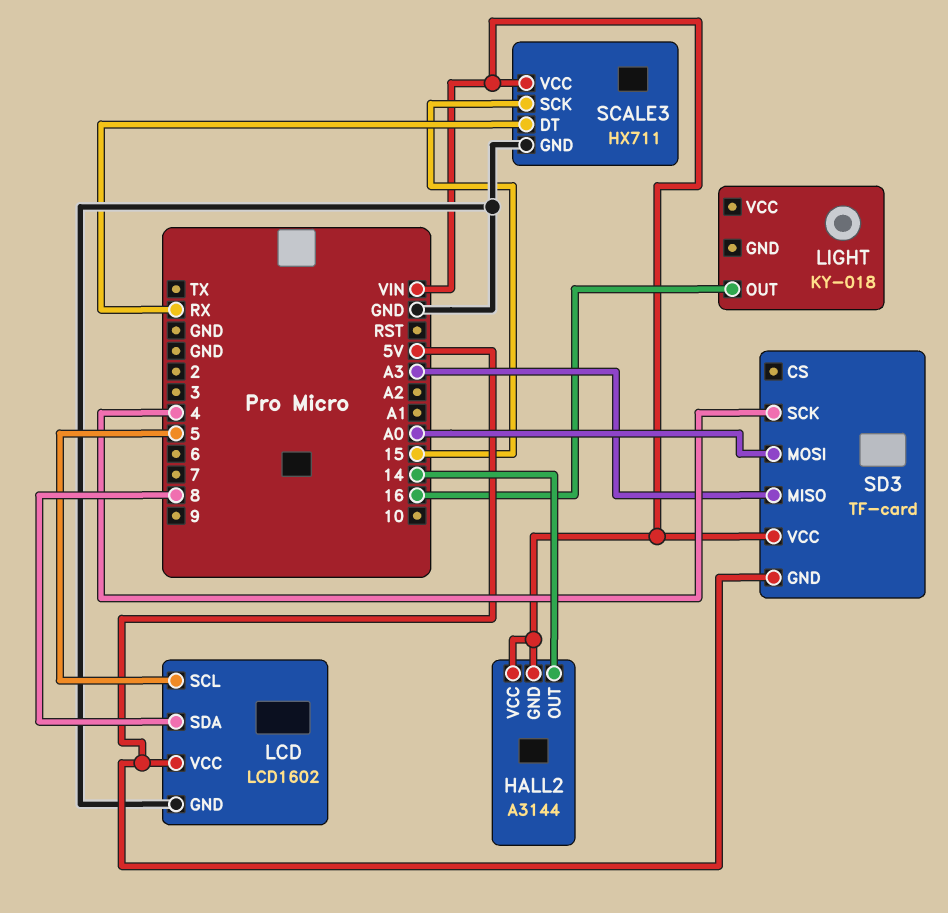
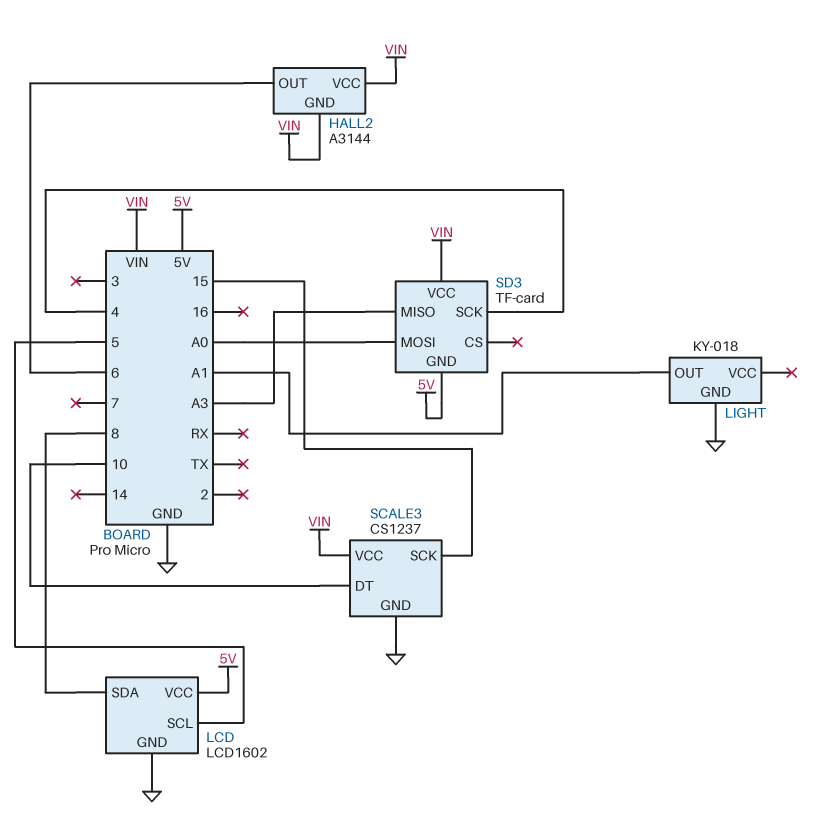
HALL2 pin OUT: 14 -> 6
LIGHT pin GND: none -> GND
LIGHT pin OUT: 16 -> A1
SCALE3: HX711 -> CS1237
SCALE3 pin DT: RX -> 10

